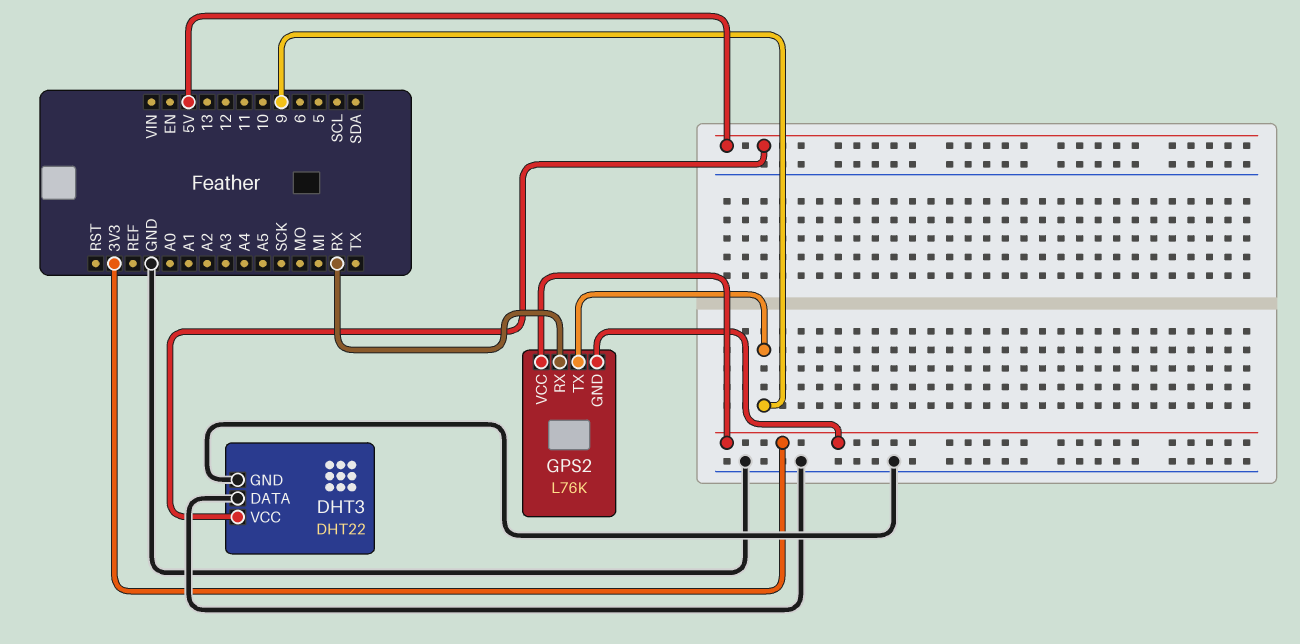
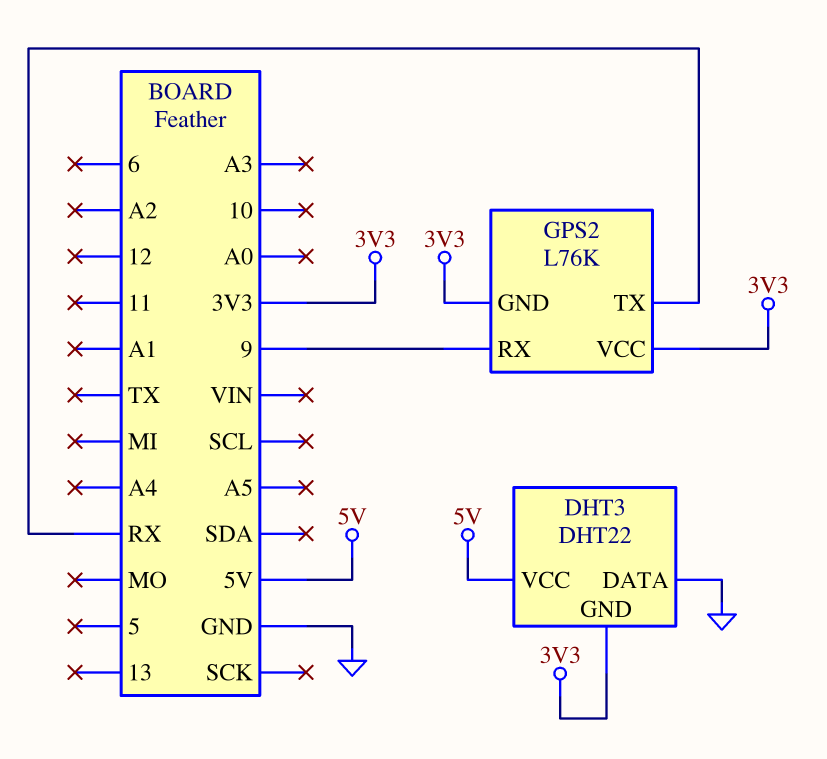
DHT3 pin GND: GND -> 3V3
GPS2 pin RX: RX -> 9
GPS2 pin TX: 9 -> RX

